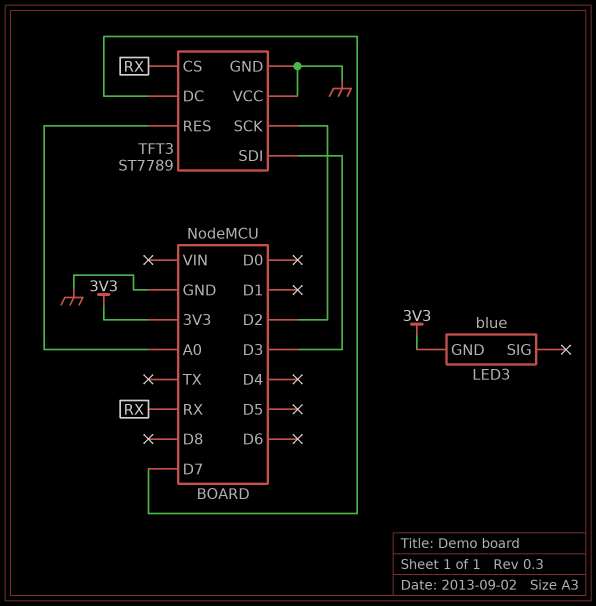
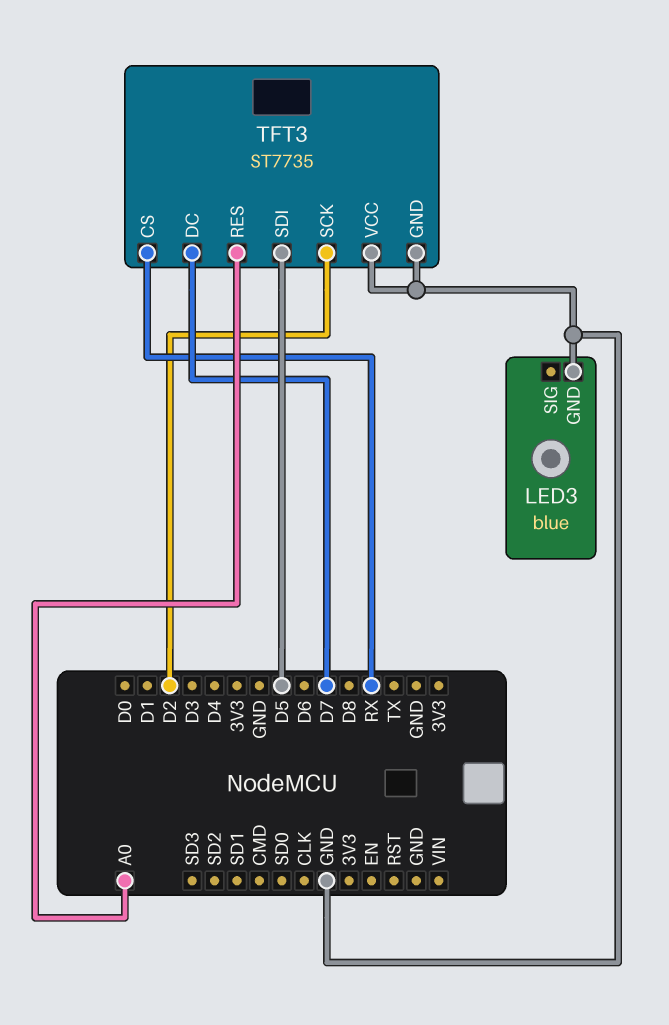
LED3 pin GND: 3V3 -> GND
TFT3: ST7789 -> ST7735
TFT3 pin SDI: D3 -> D5

